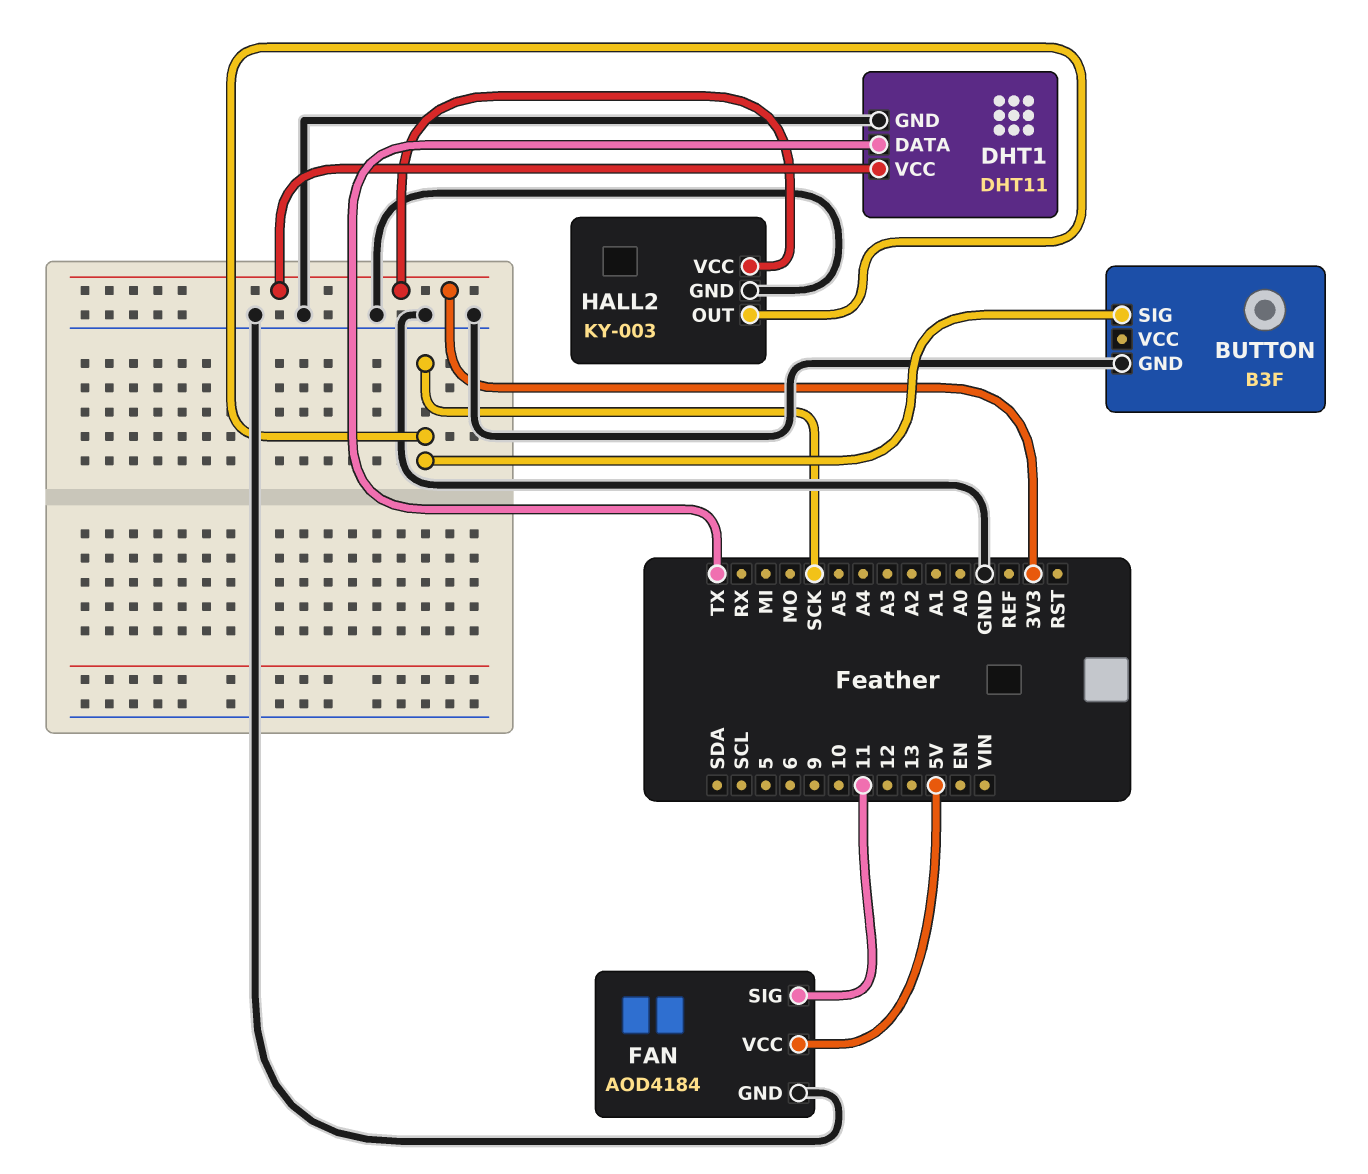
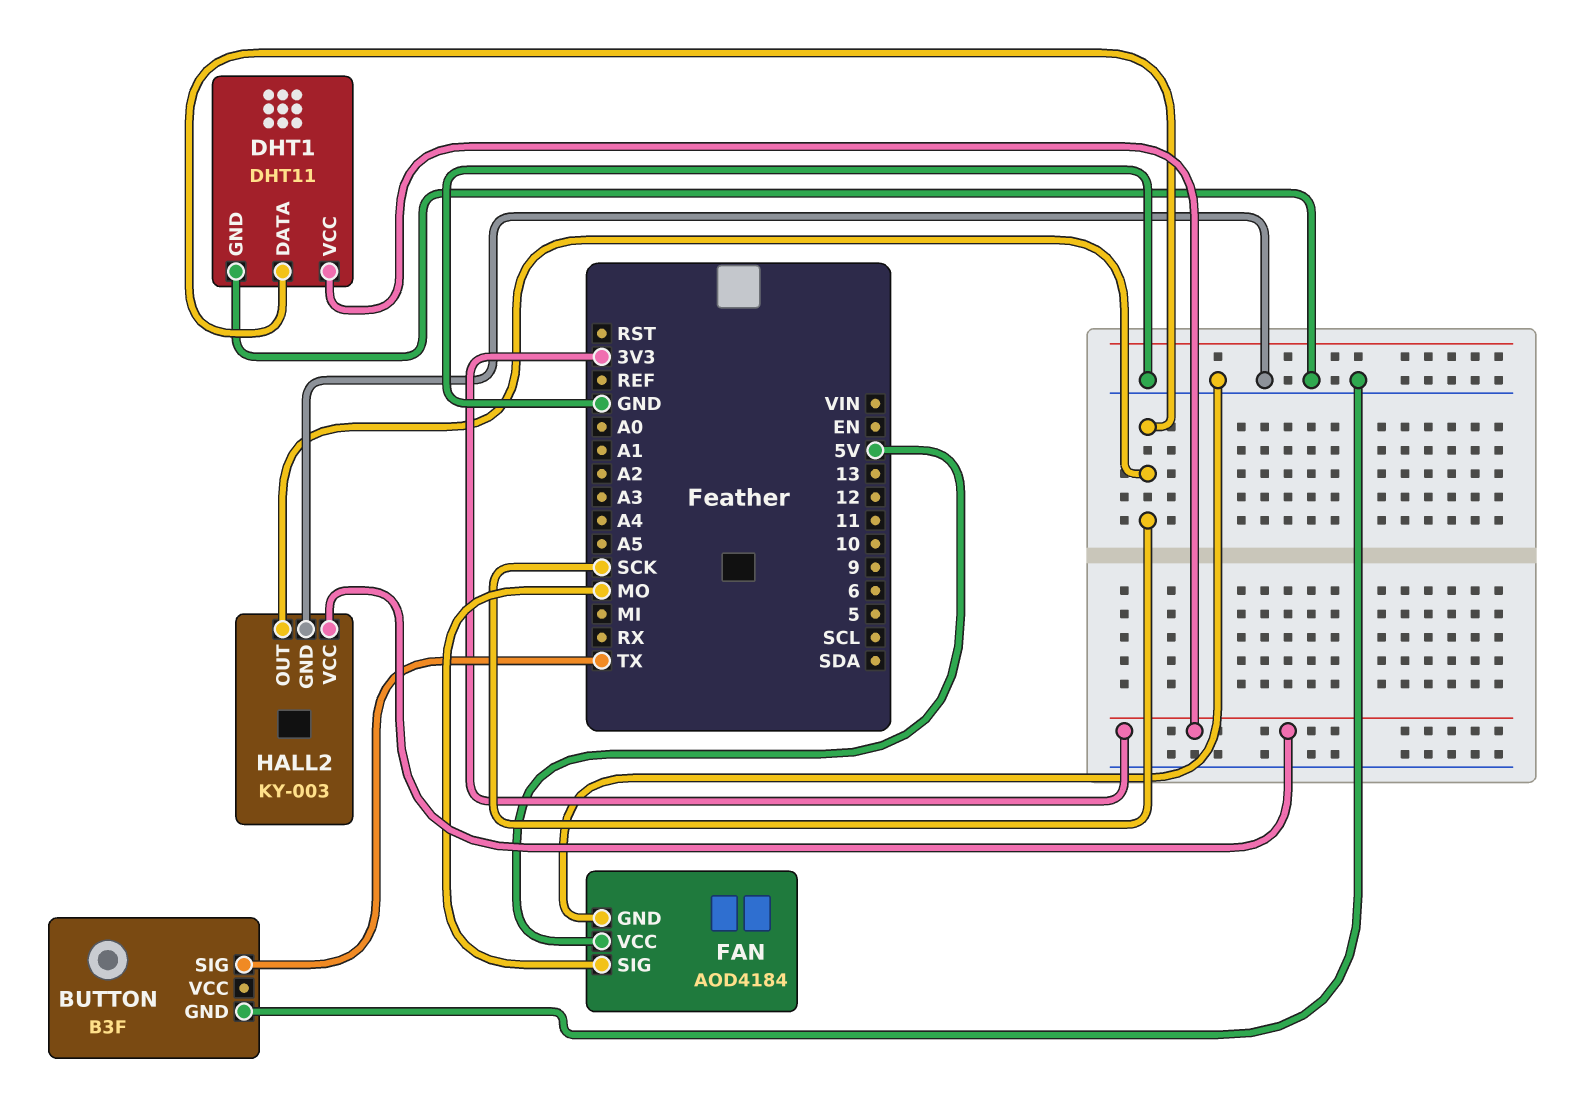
BUTTON pin SIG: SCK -> TX
DHT1 pin DATA: TX -> SCK
FAN pin SIG: 11 -> MO

